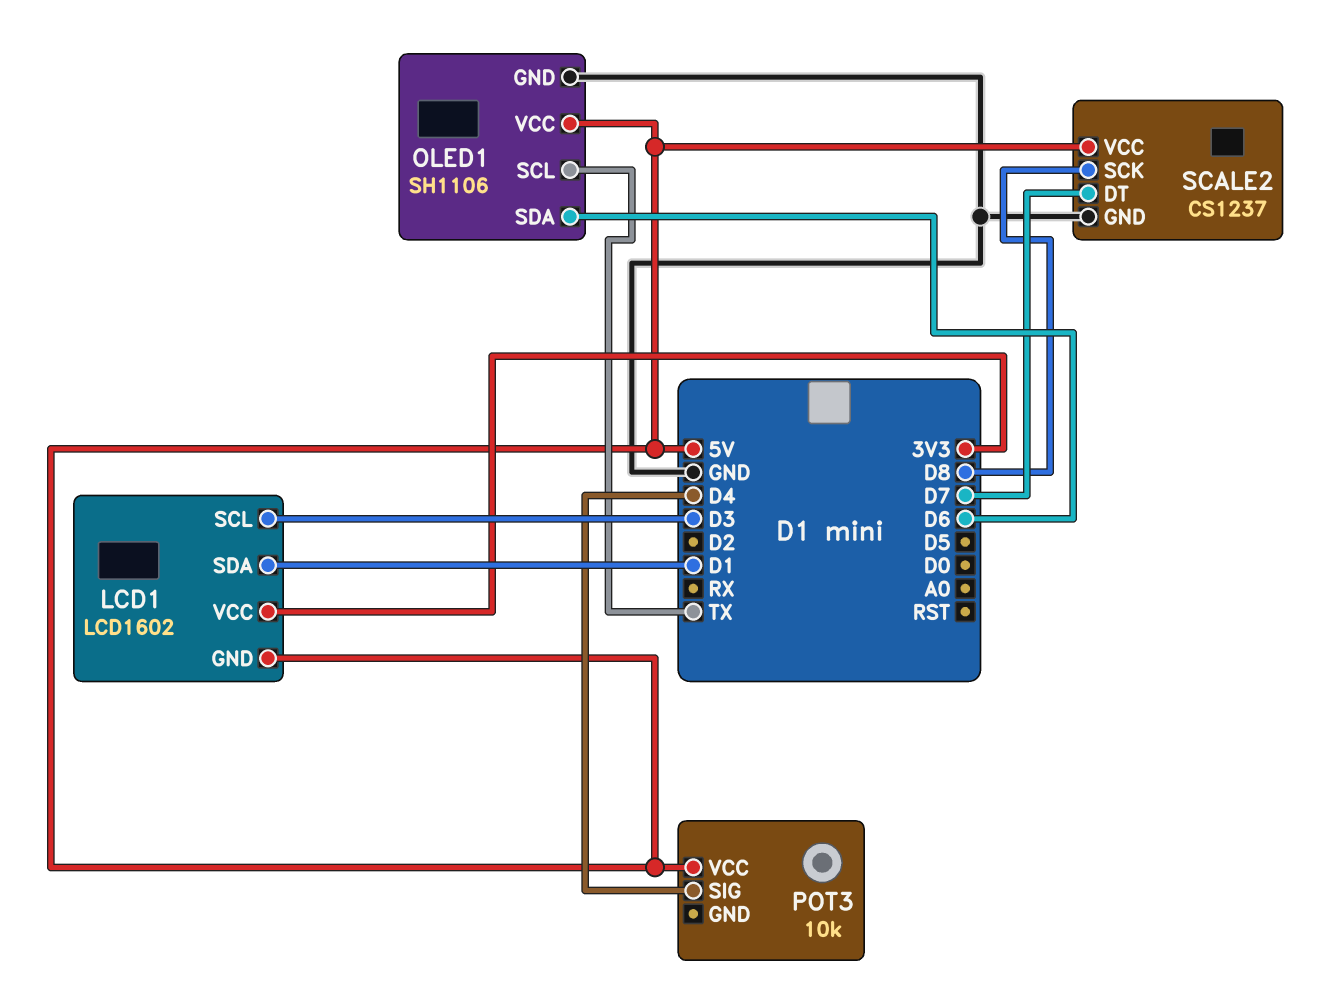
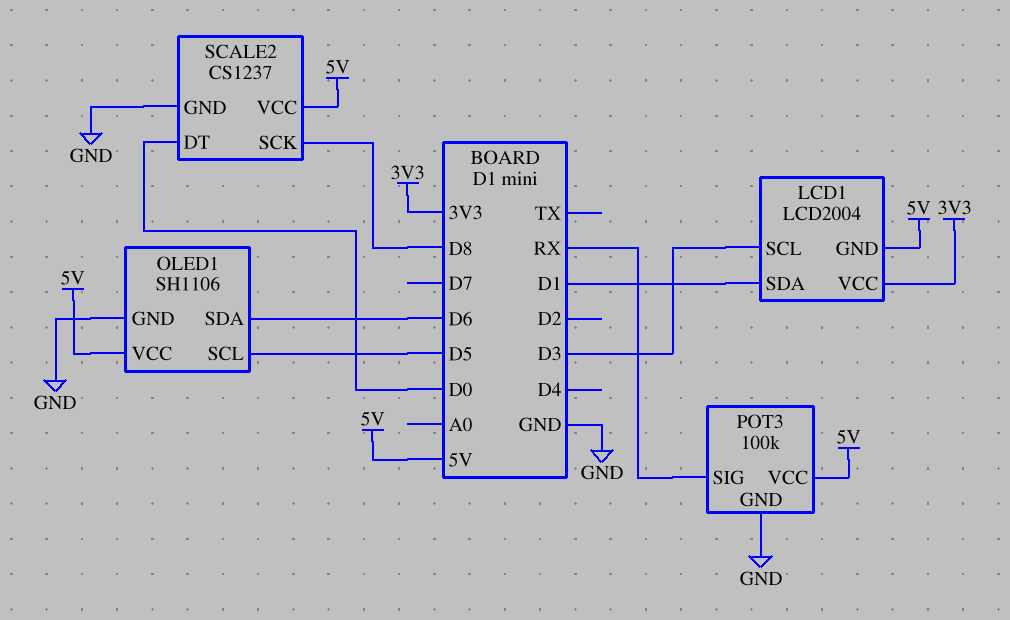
LCD1: LCD1602 -> LCD2004
OLED1 pin SCL: TX -> D5
POT3: 10k -> 100k
POT3 pin GND: none -> GND
POT3 pin SIG: D4 -> RX
SCALE2 pin DT: D7 -> D0

